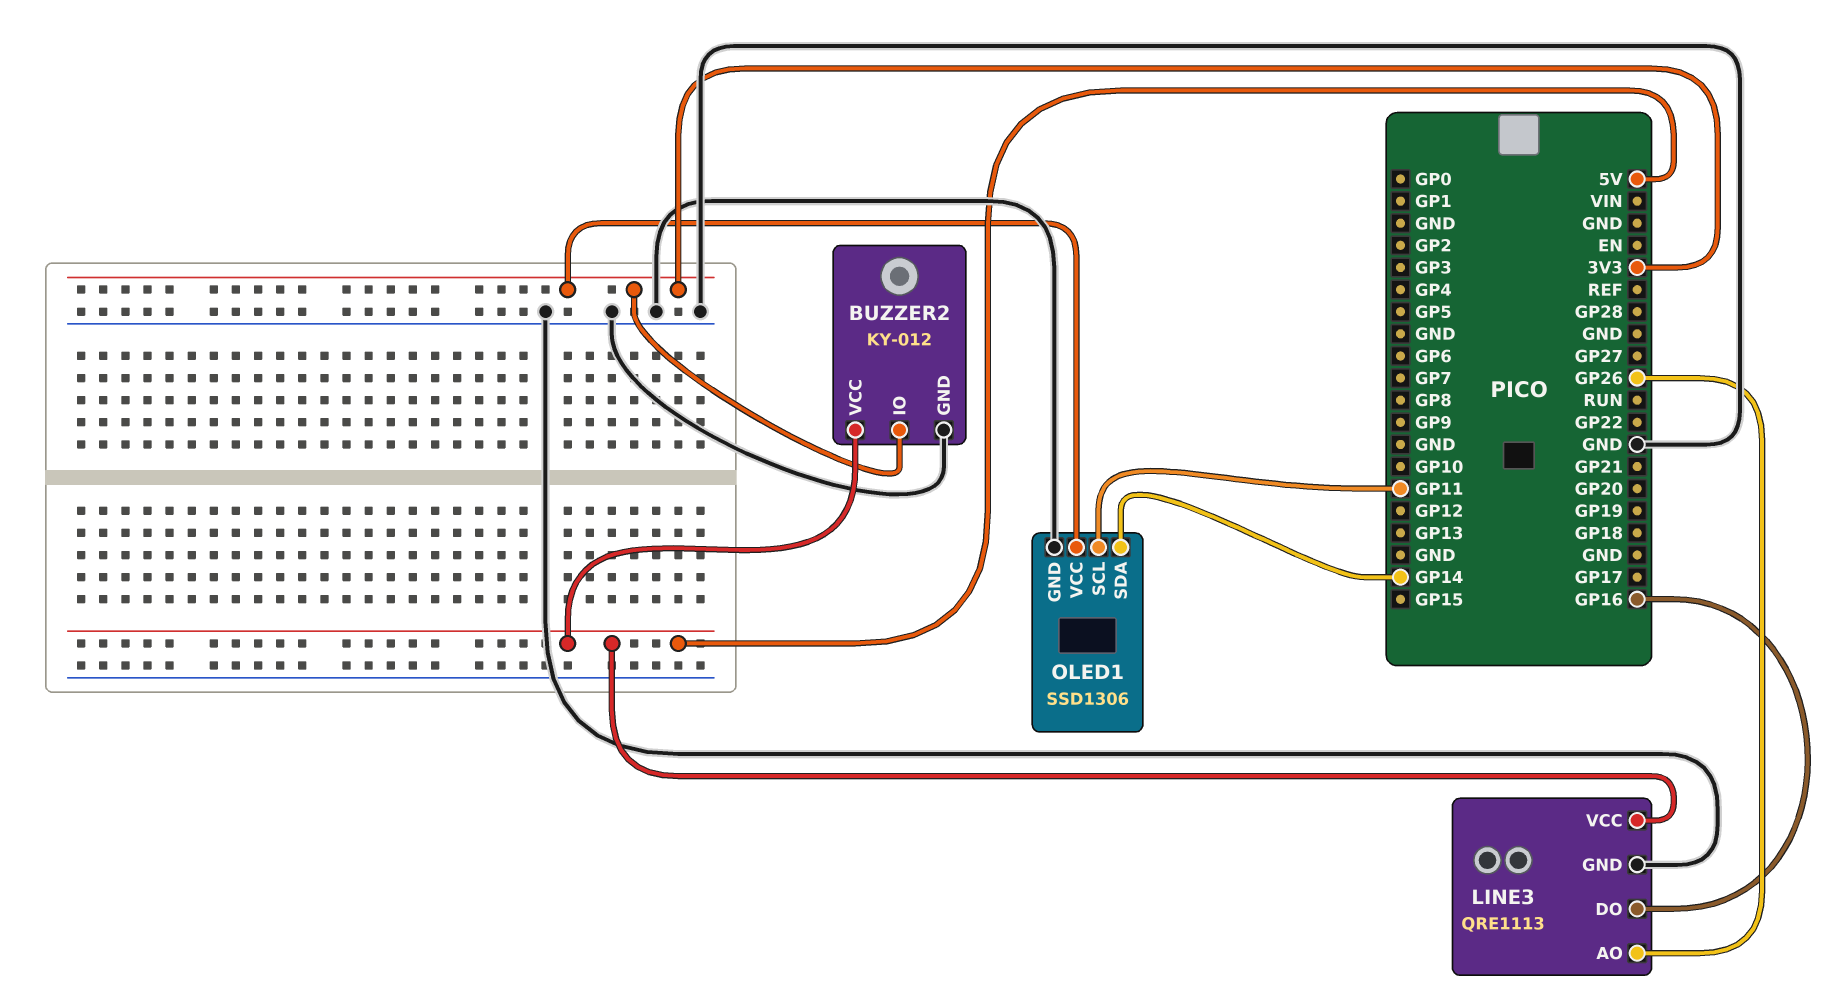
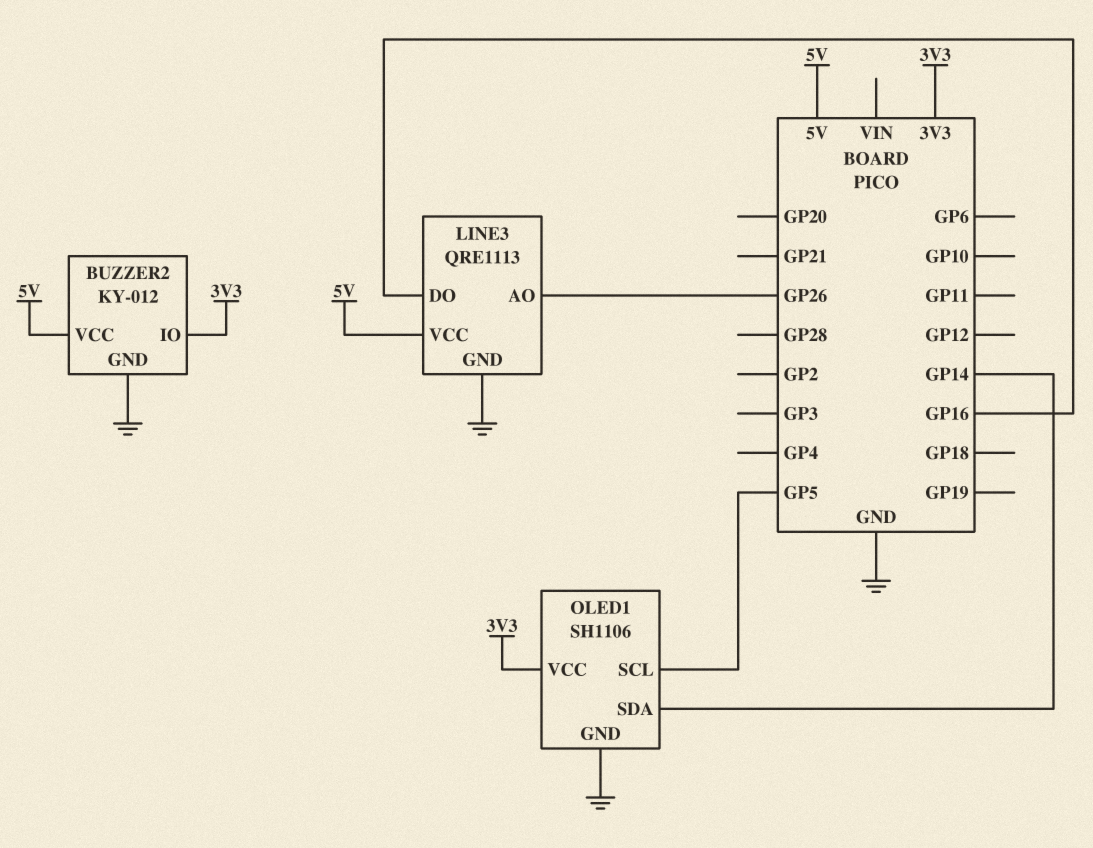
OLED1: SSD1306 -> SH1106
OLED1 pin SCL: GP11 -> GP5

